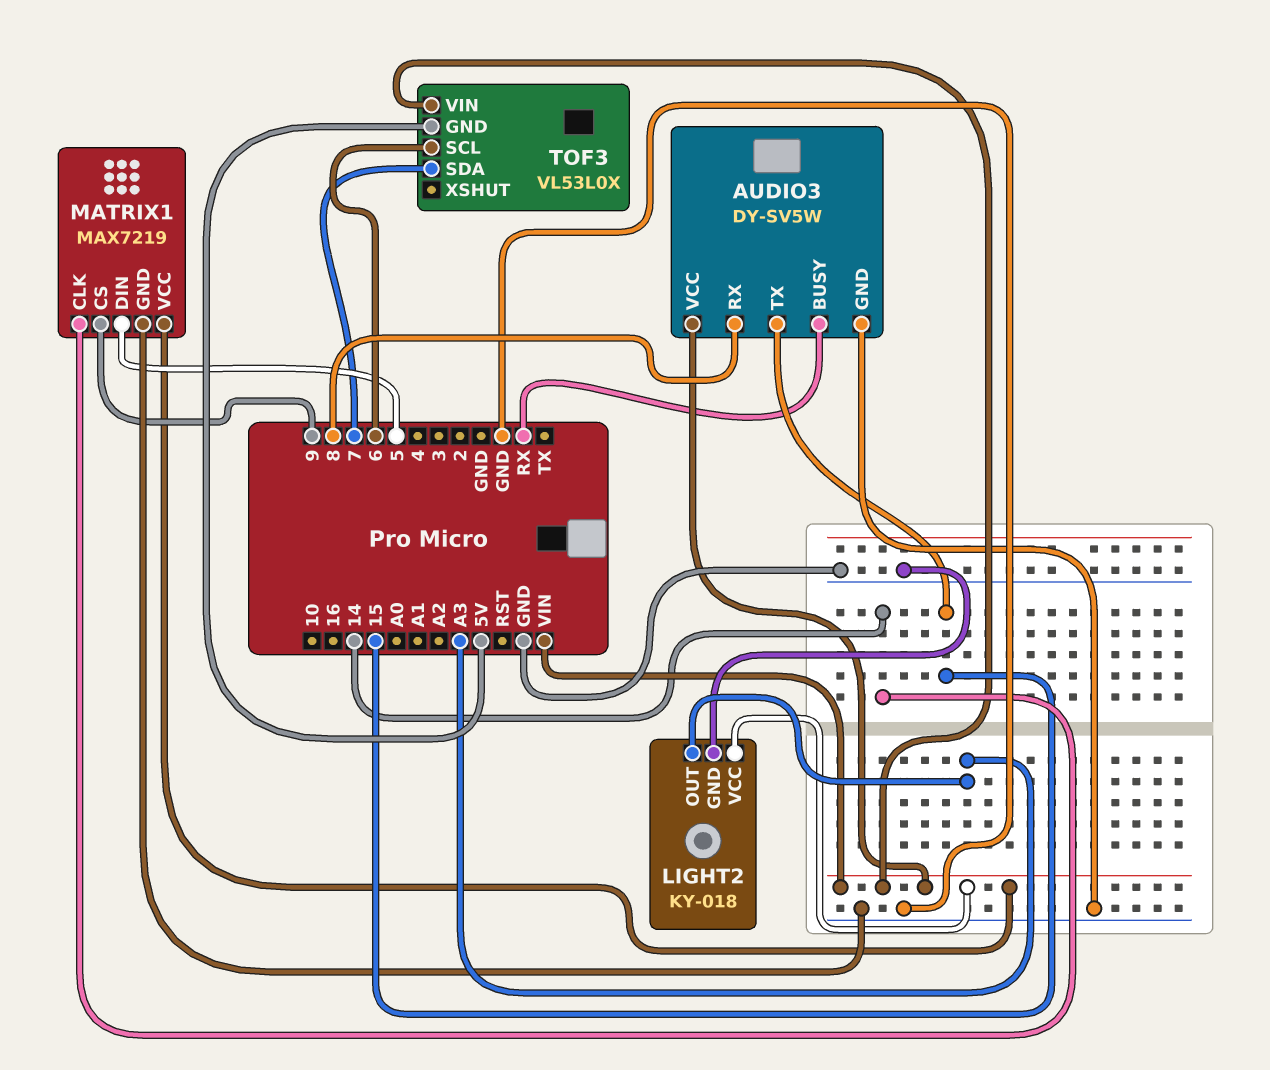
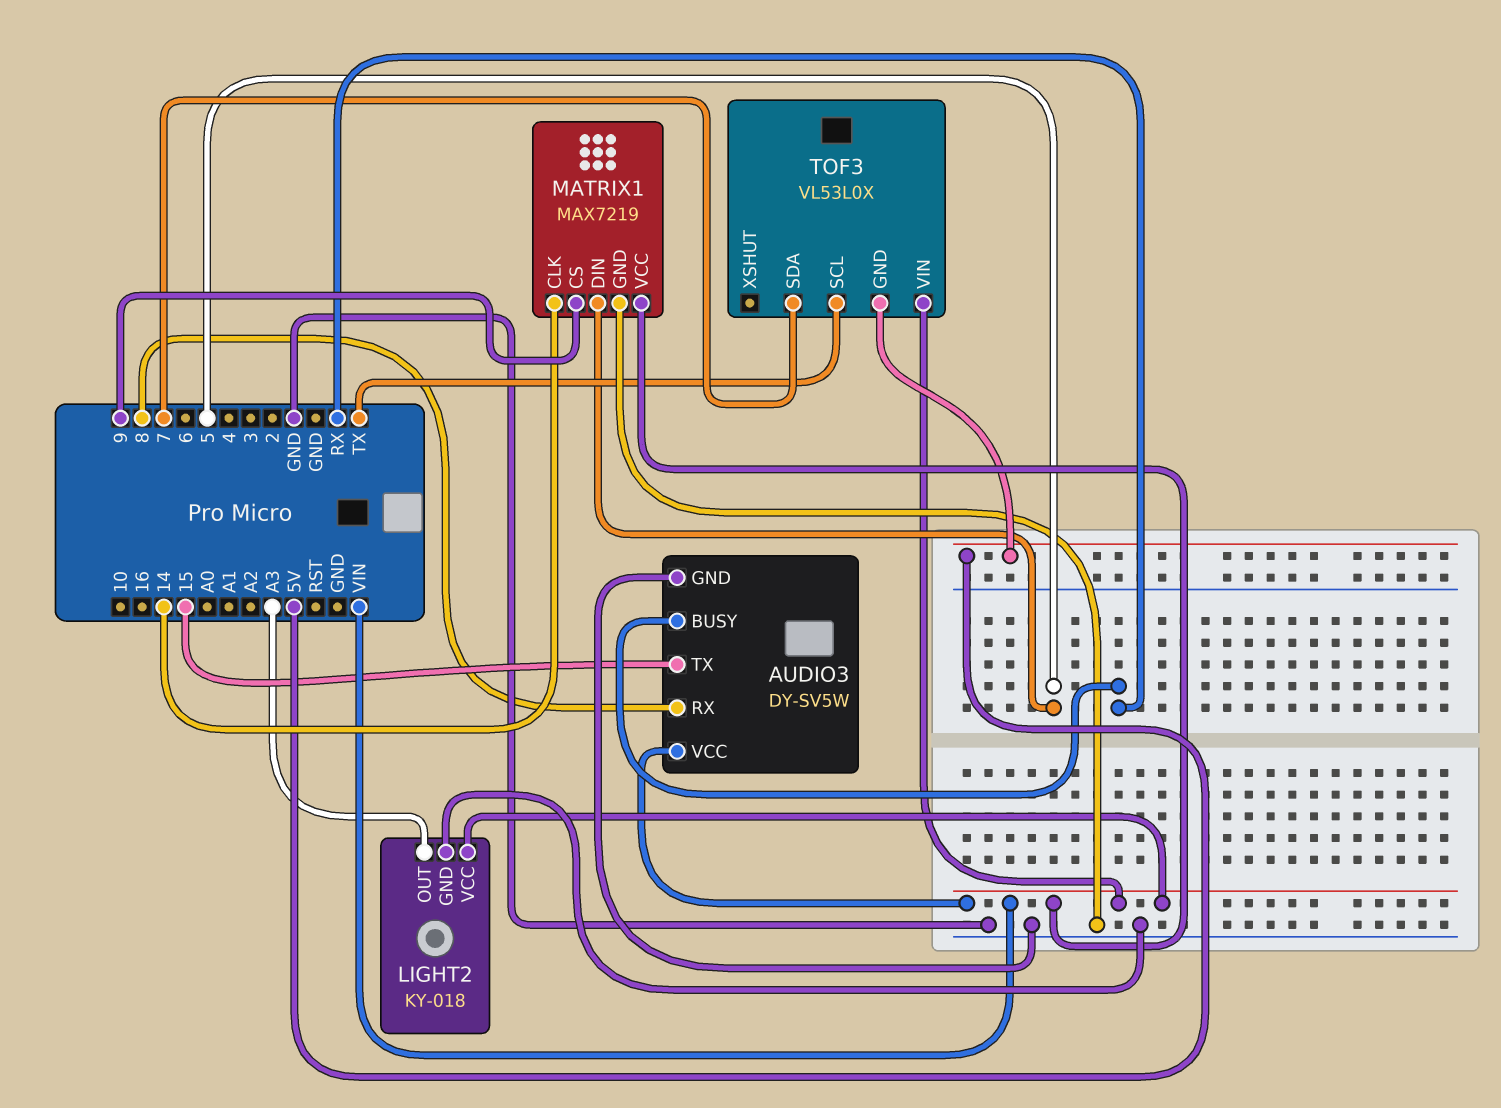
TOF3 pin SCL: 6 -> TX

